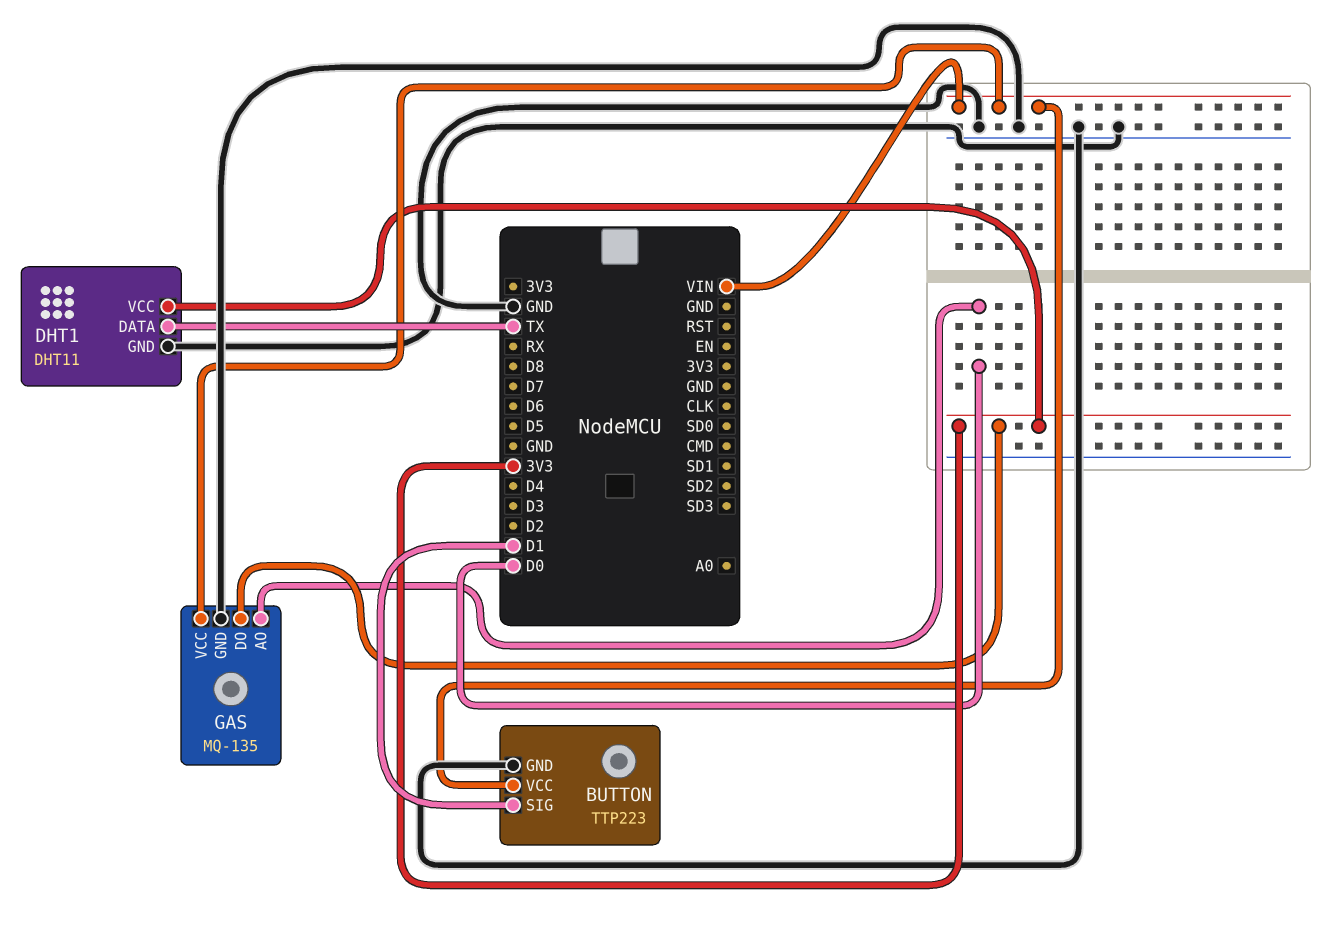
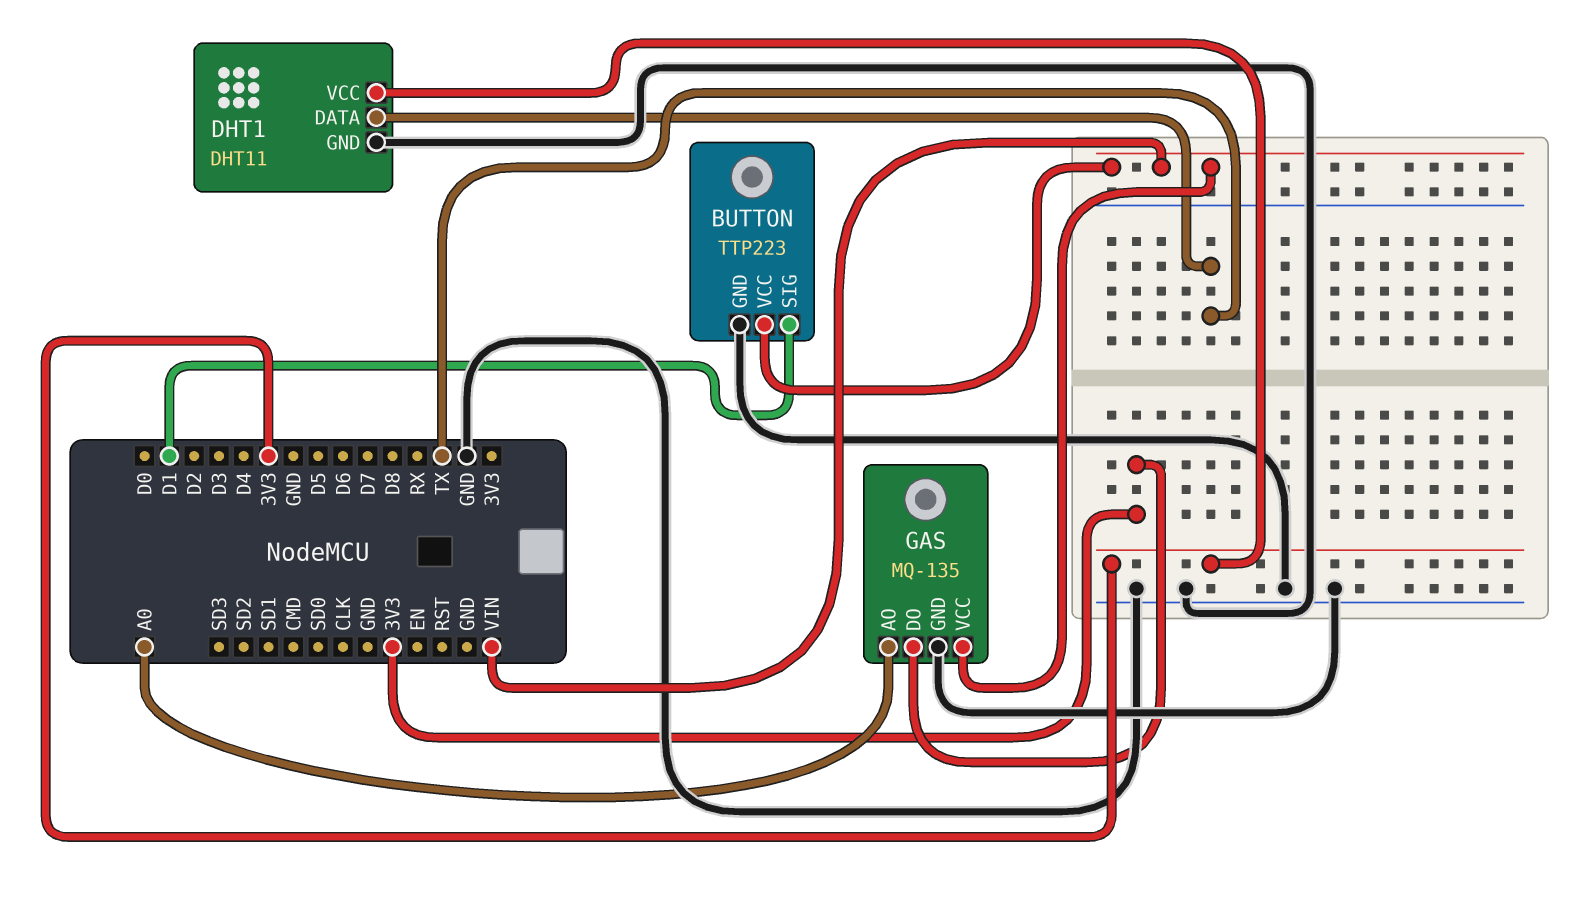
GAS pin AO: D0 -> A0

